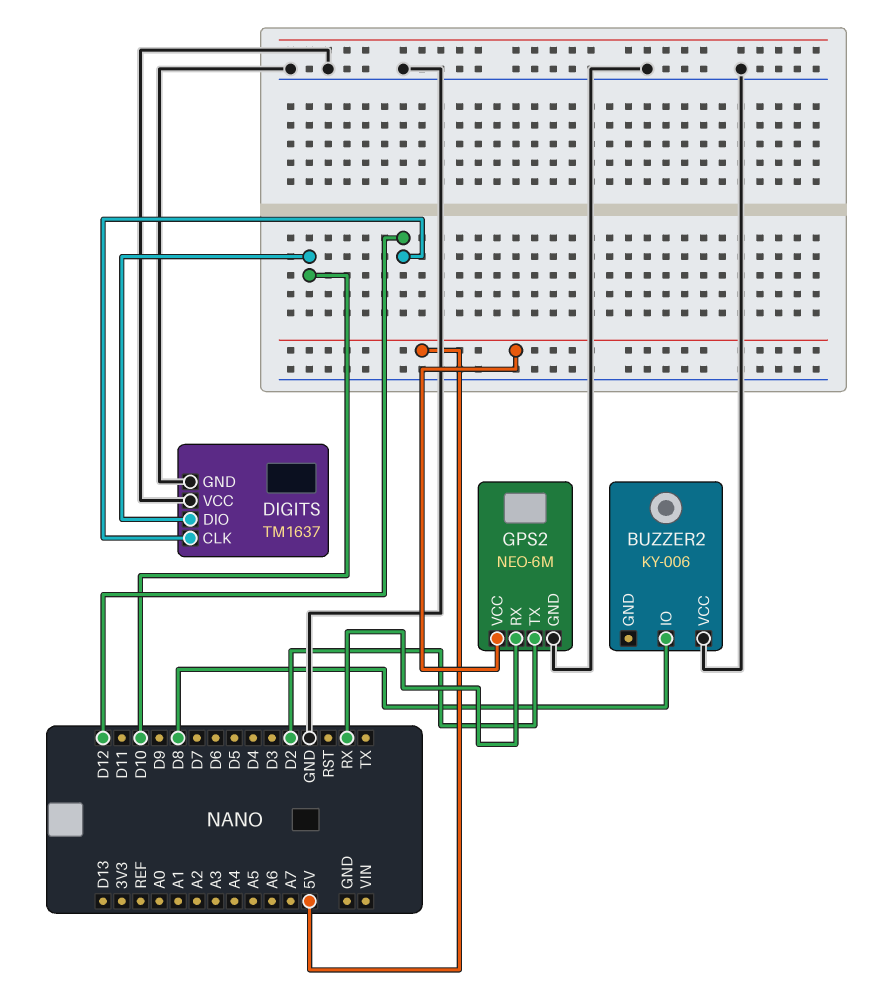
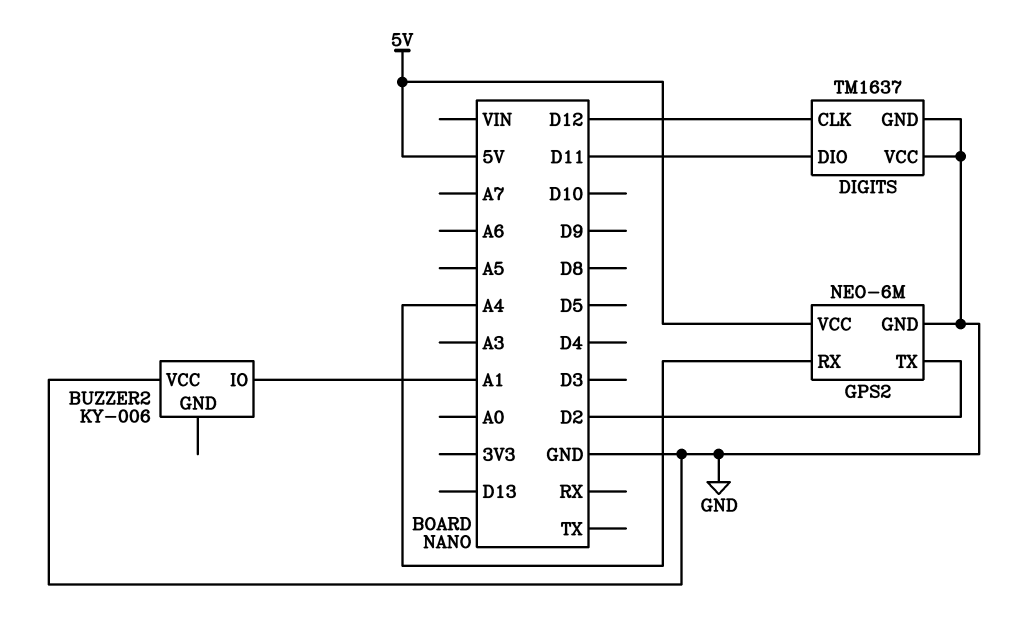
BUZZER2 pin IO: D8 -> A1
DIGITS pin DIO: D10 -> D11
GPS2 pin RX: RX -> A4

